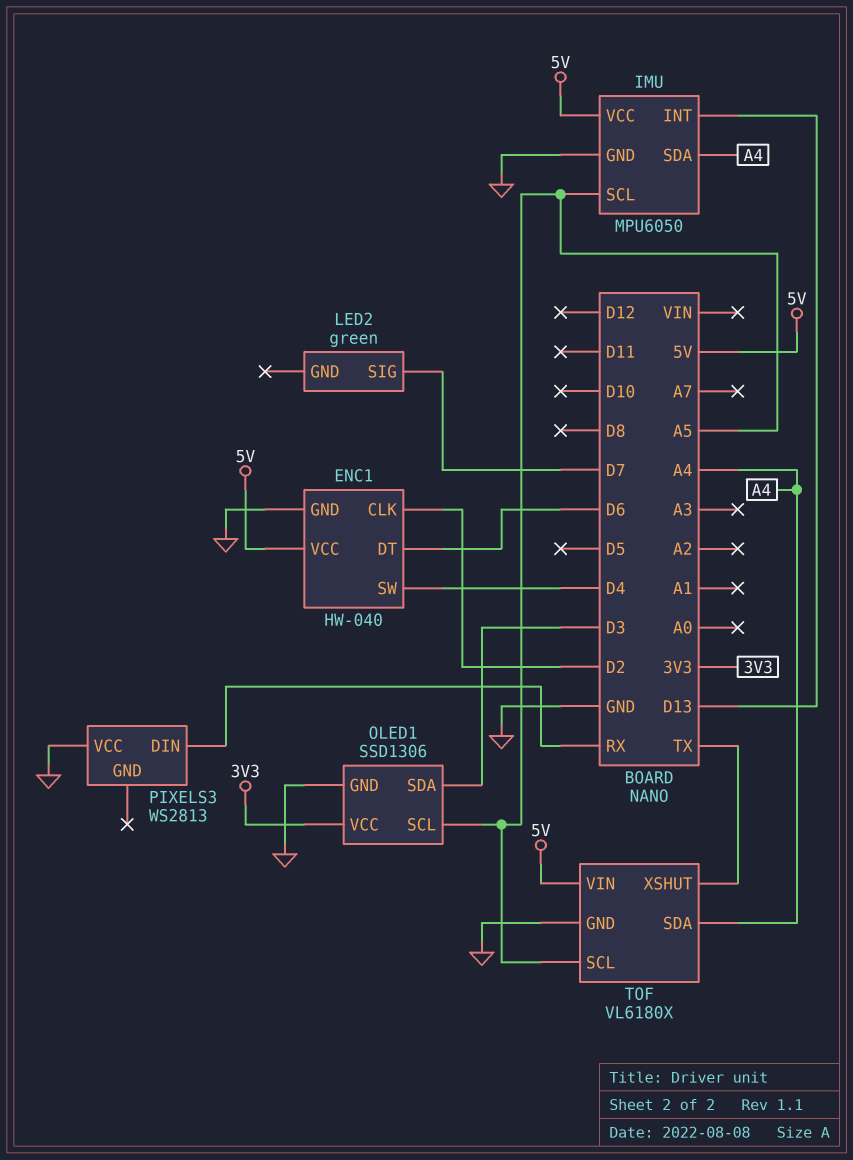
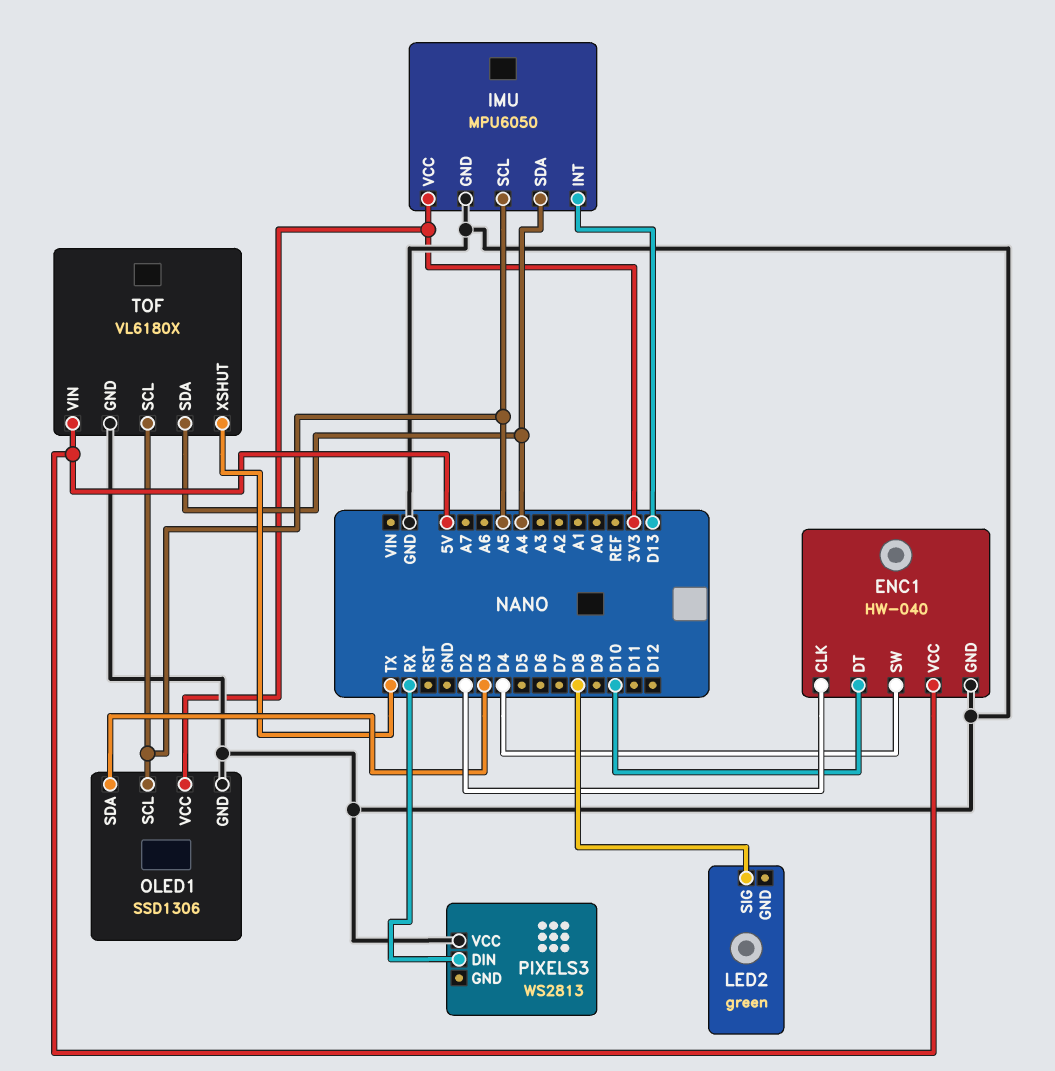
ENC1 pin DT: D6 -> D10
IMU pin VCC: 5V -> 3V3
LED2 pin SIG: D7 -> D8

